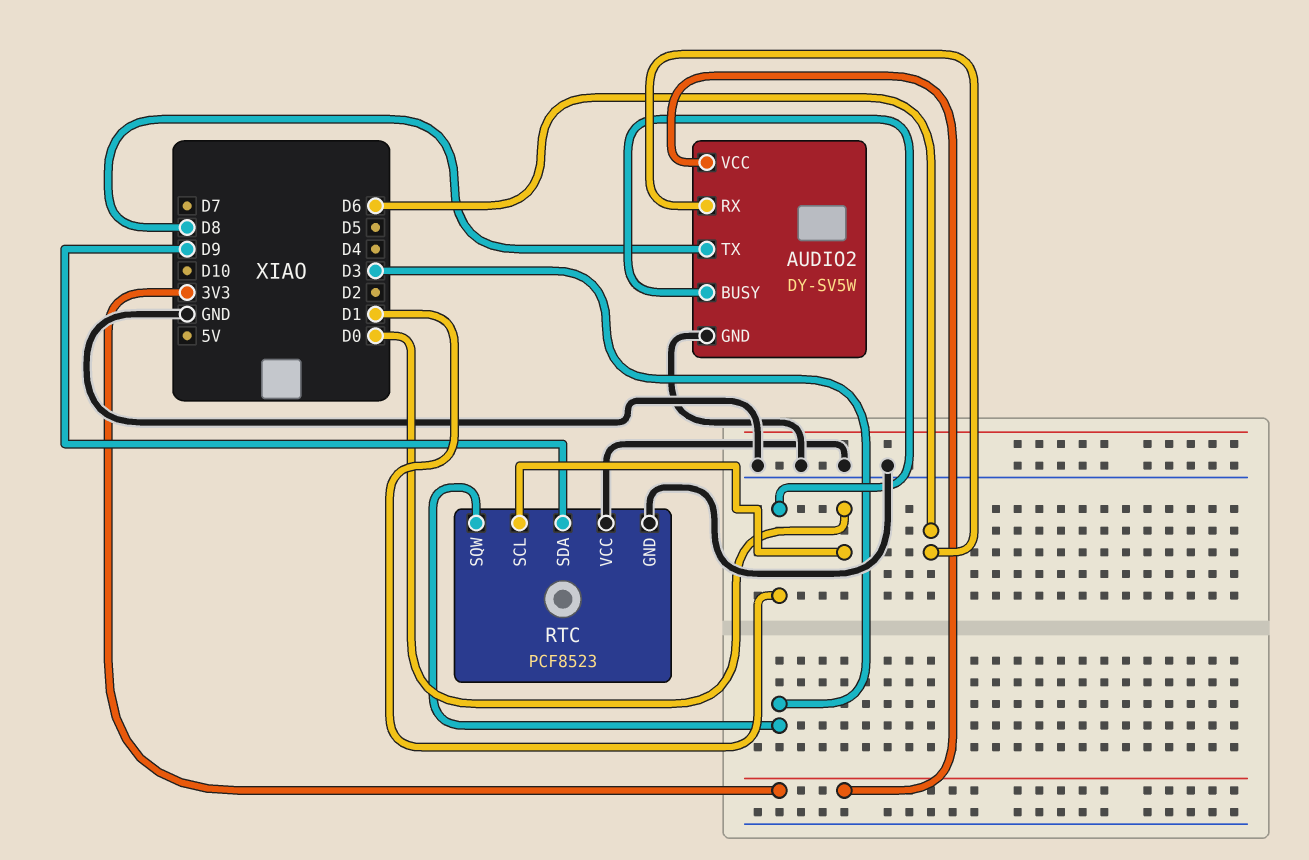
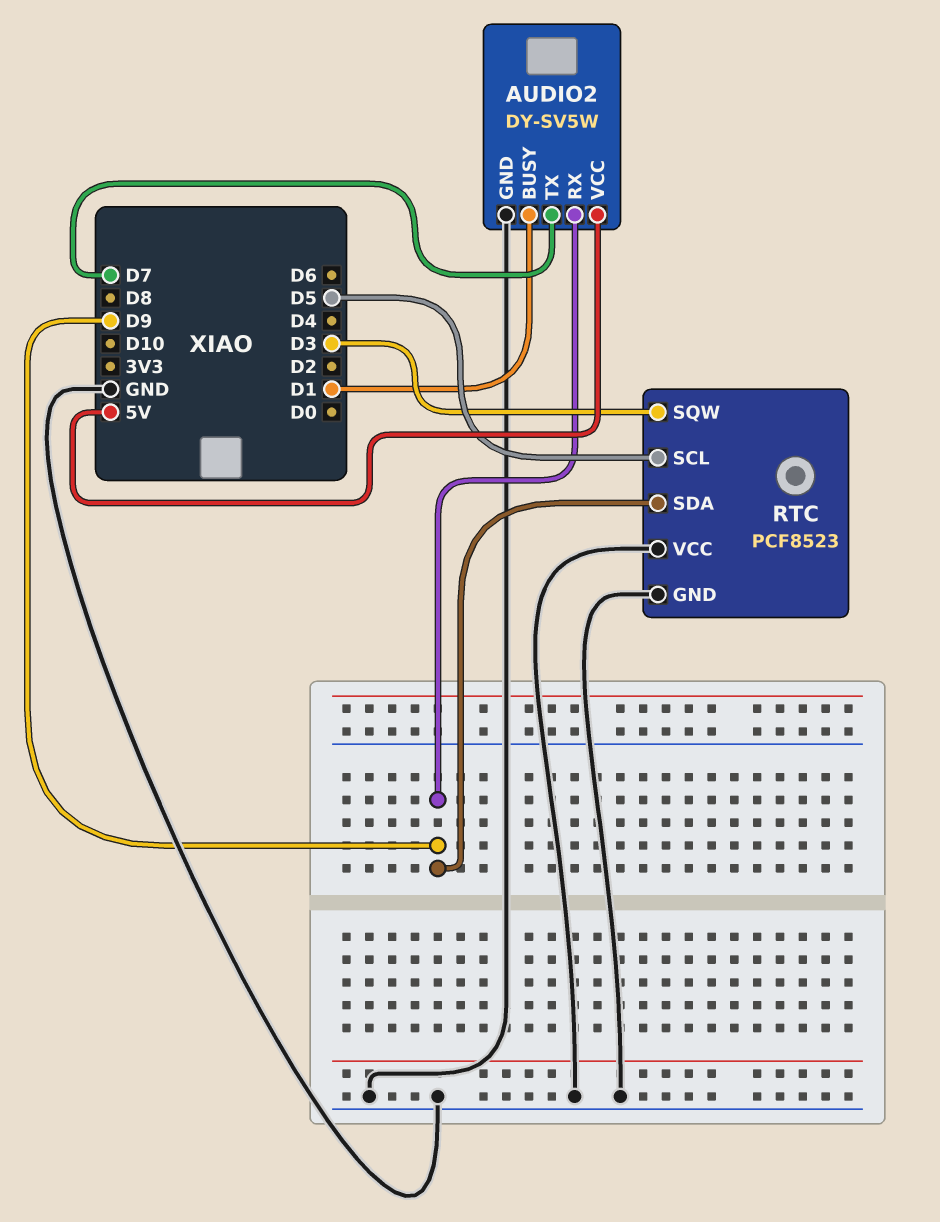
AUDIO2 pin RX: D6 -> D9
AUDIO2 pin TX: D8 -> D7
AUDIO2 pin VCC: 3V3 -> 5V
RTC pin SCL: D0 -> D5

